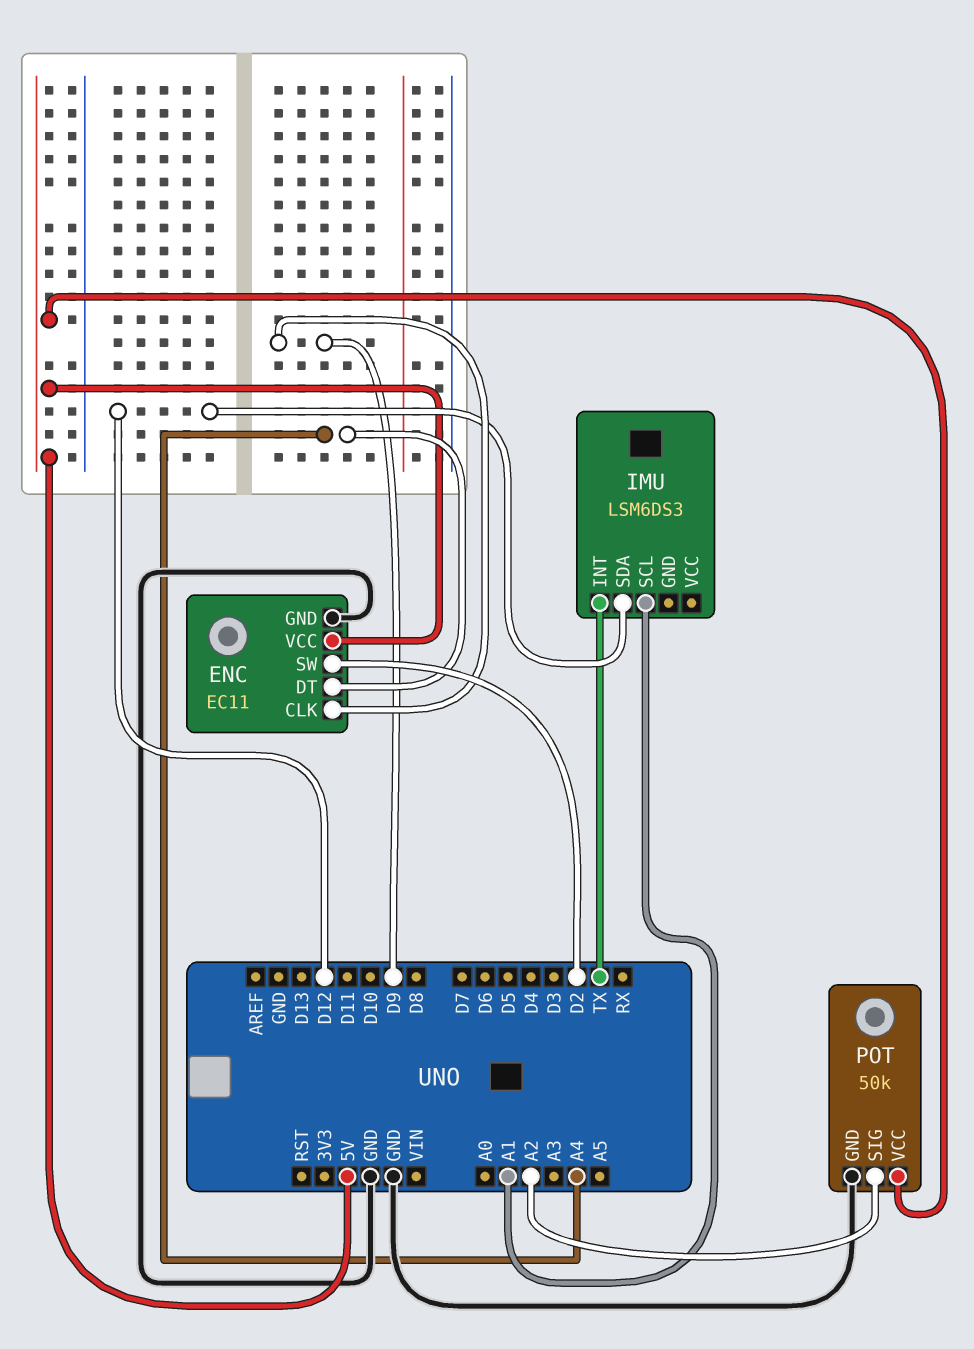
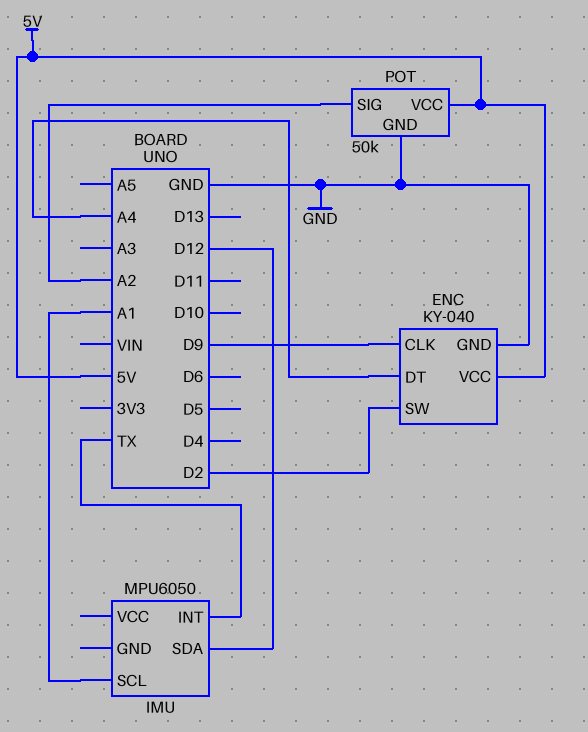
ENC: EC11 -> KY-040
IMU: LSM6DS3 -> MPU6050

